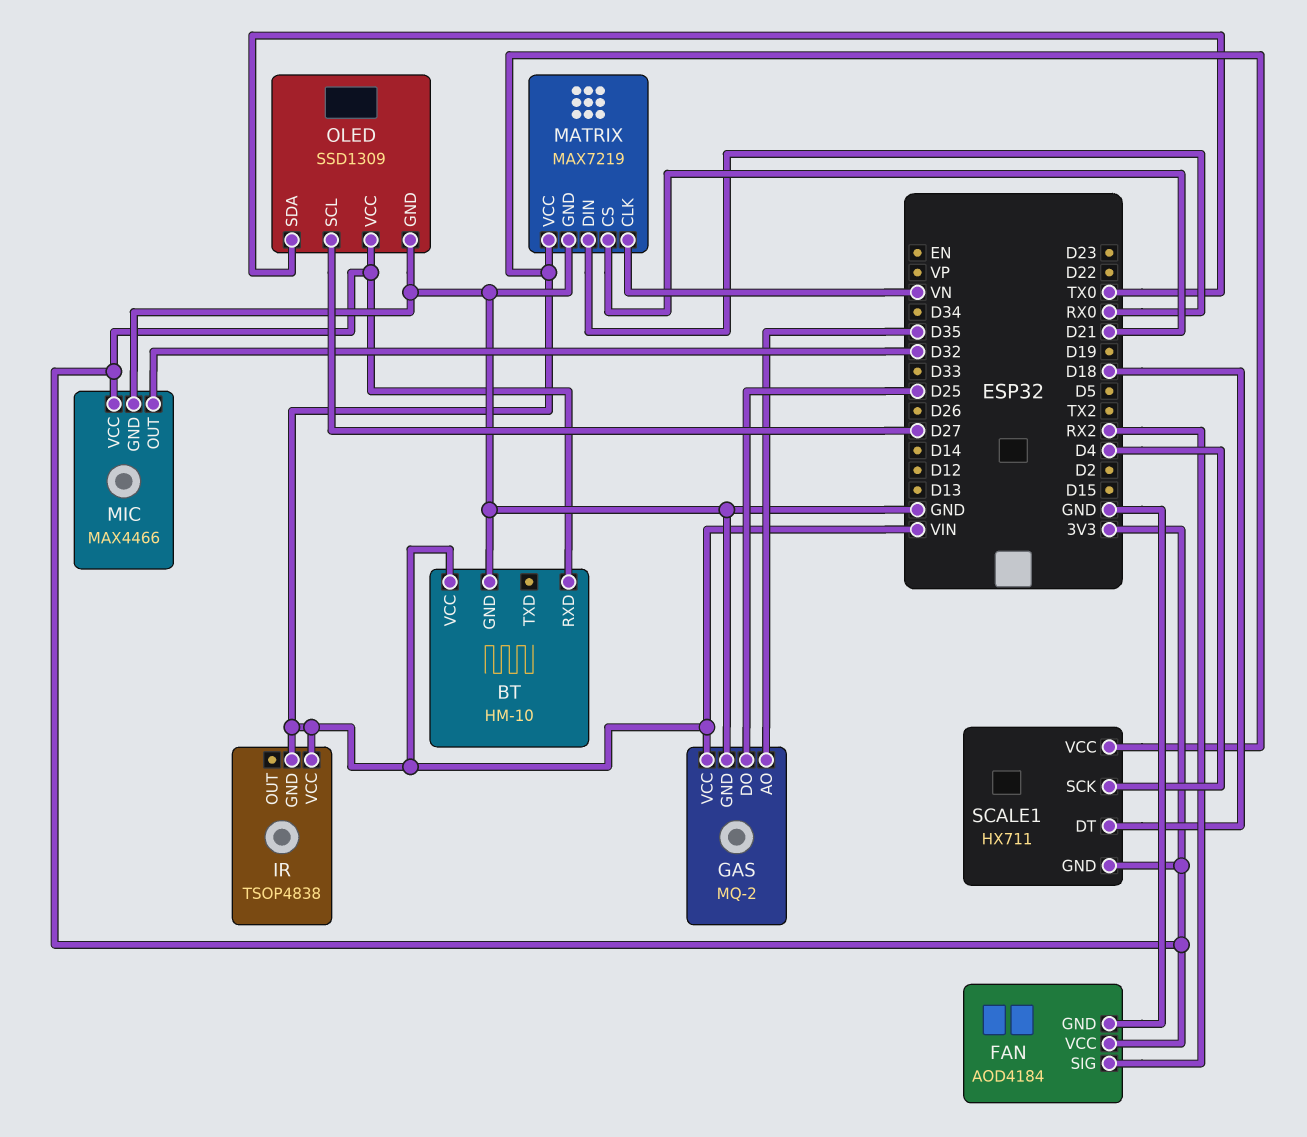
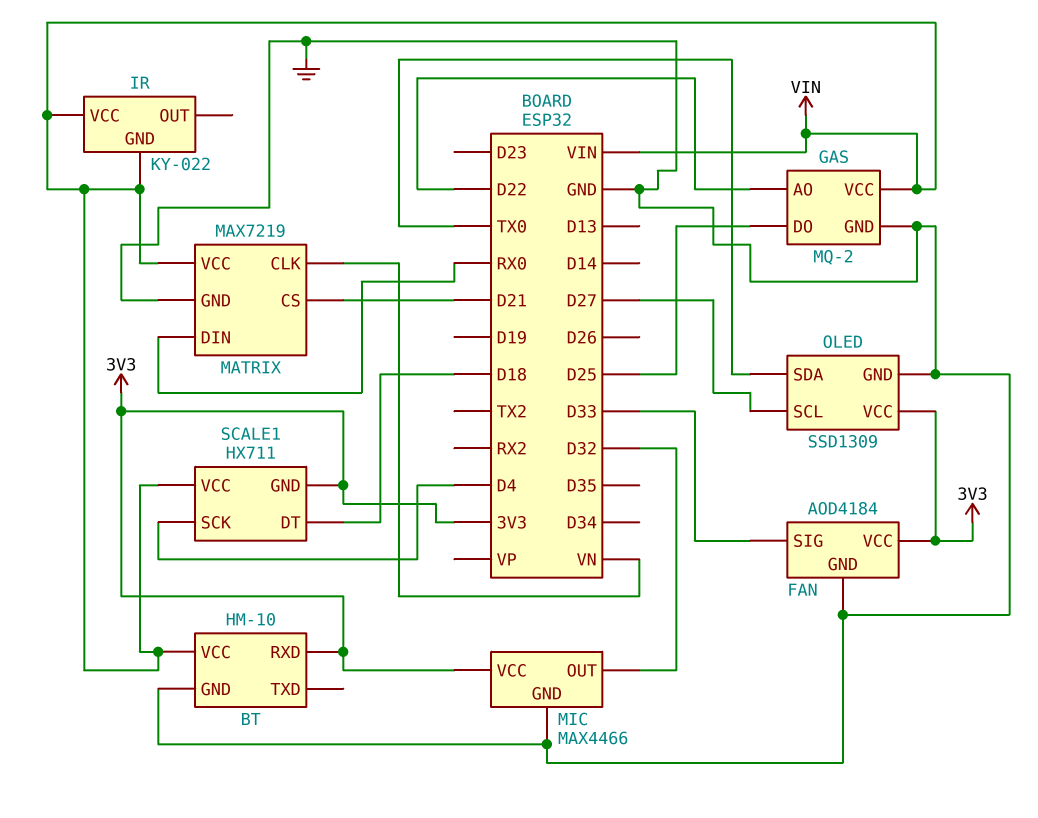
FAN pin SIG: RX2 -> D33
GAS pin AO: D35 -> D22
IR: TSOP4838 -> KY-022

